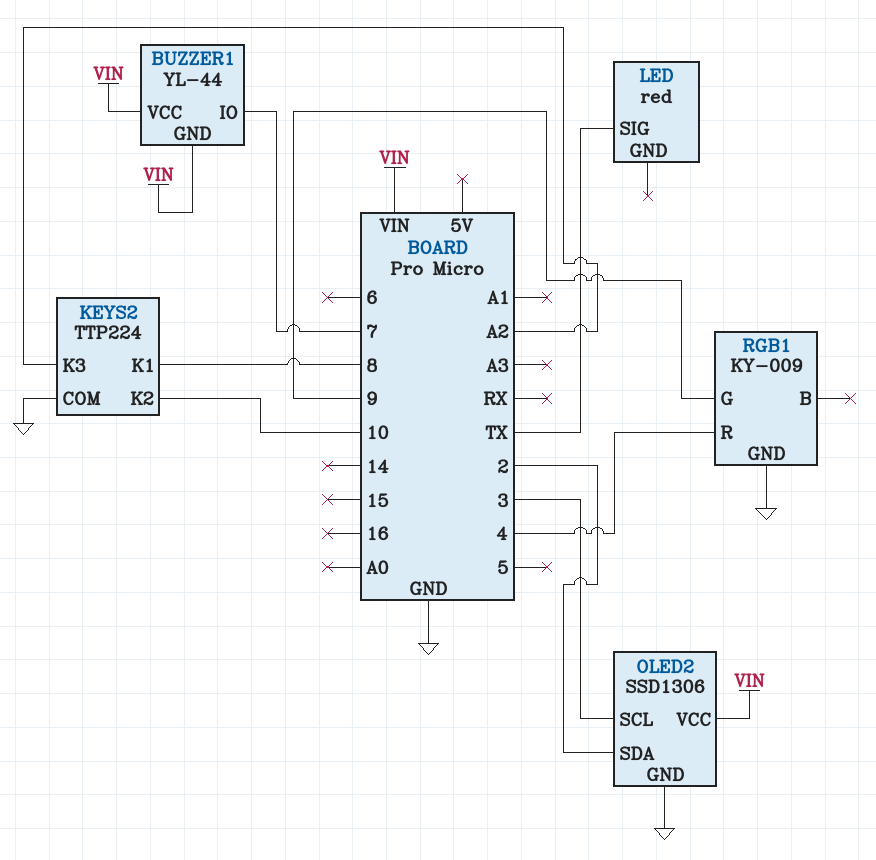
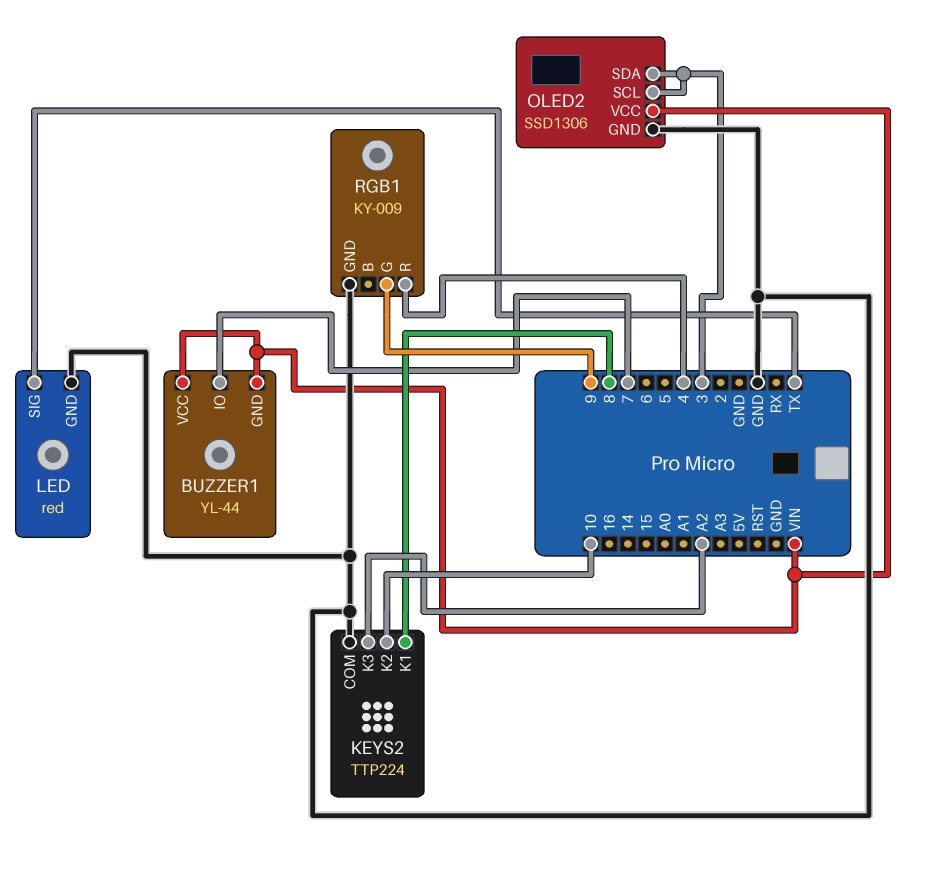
LED pin GND: none -> GND
OLED2 pin SDA: 2 -> 3

